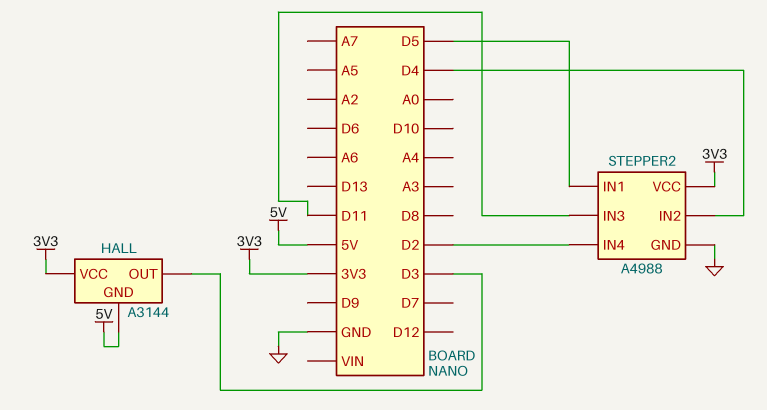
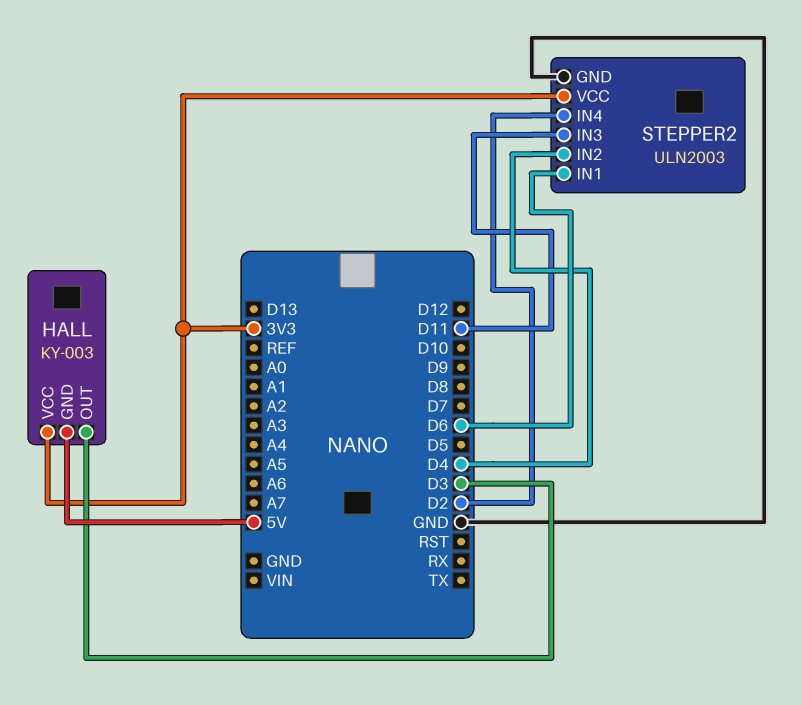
HALL: A3144 -> KY-003
STEPPER2: A4988 -> ULN2003
STEPPER2 pin IN1: D5 -> D6

